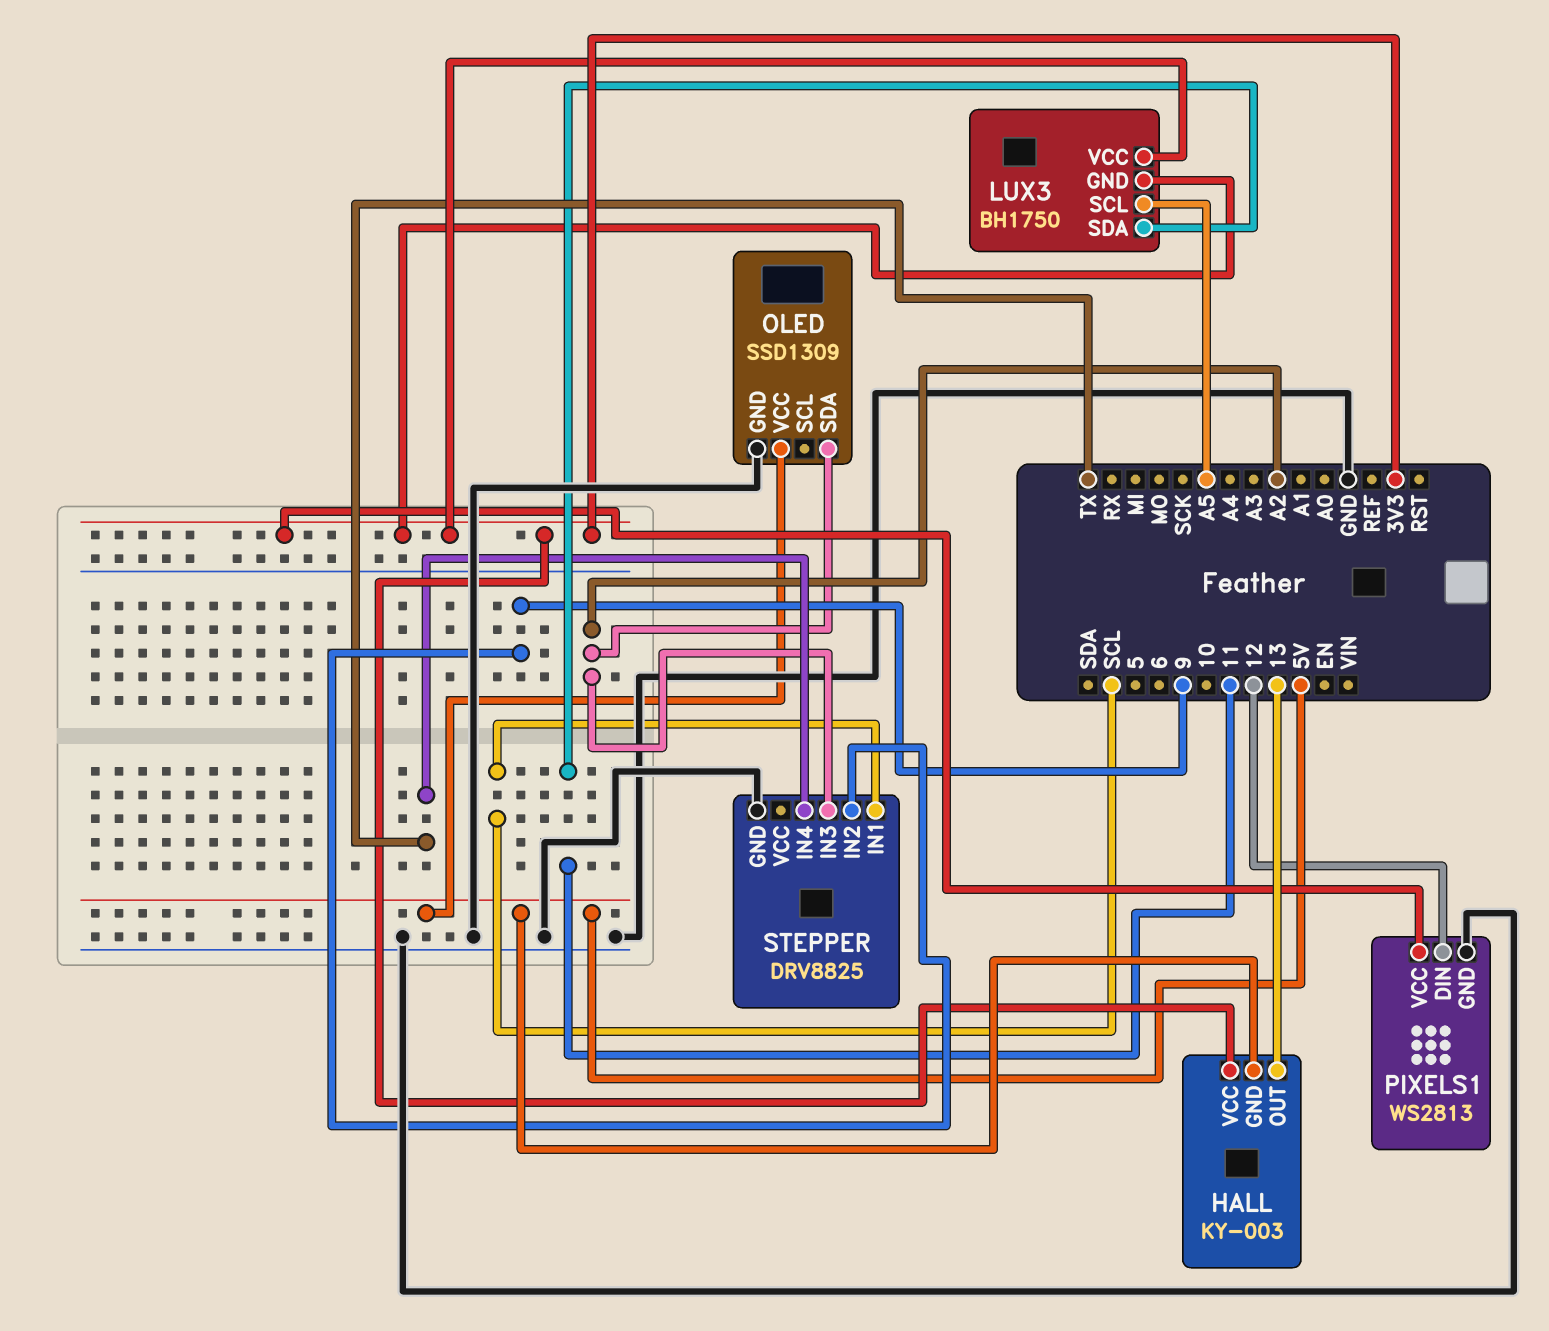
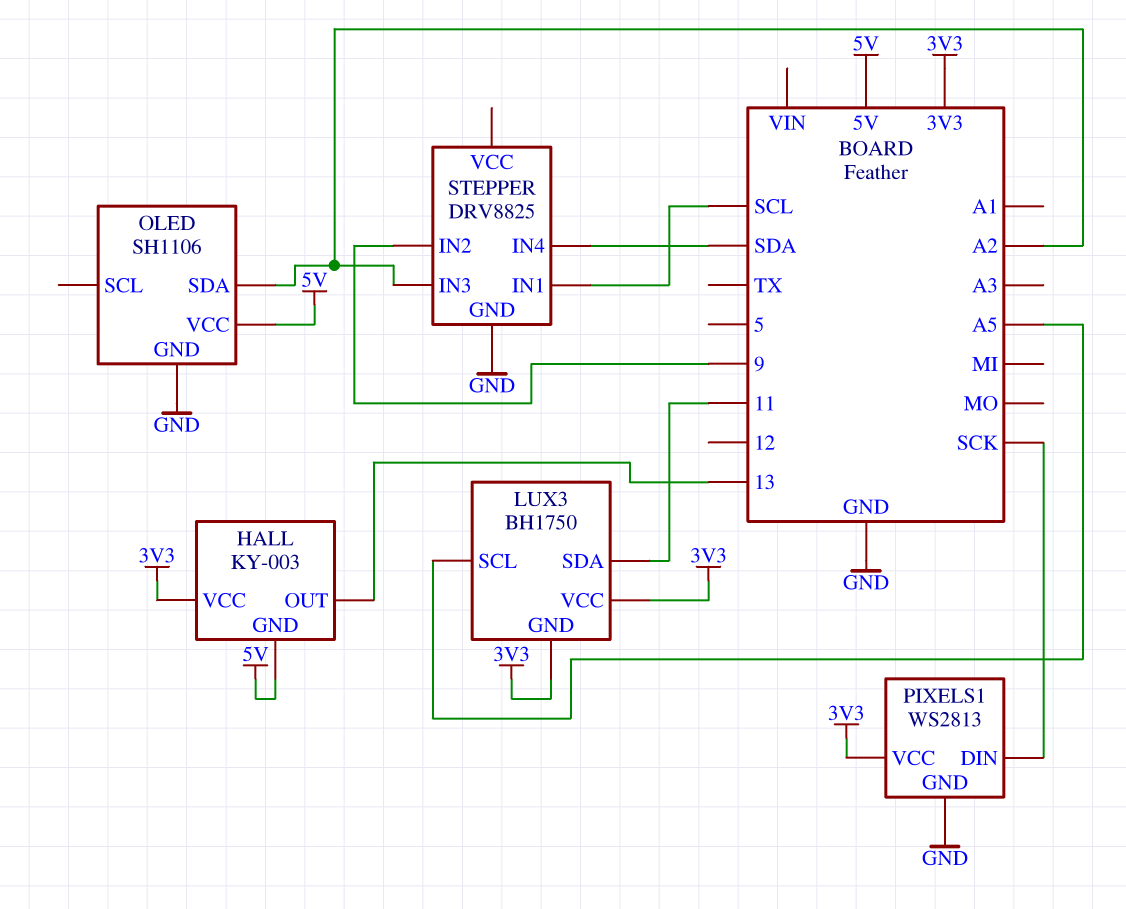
OLED: SSD1309 -> SH1106
PIXELS1 pin DIN: 12 -> SCK
STEPPER pin IN4: TX -> SDA

